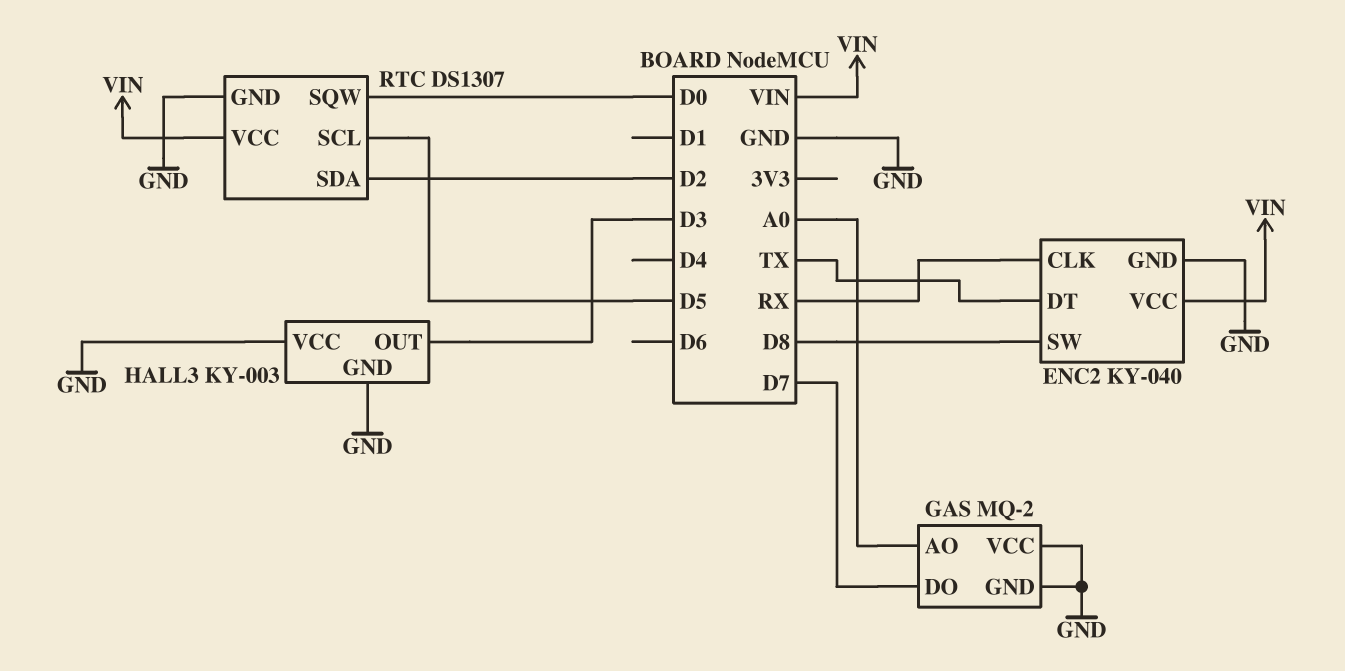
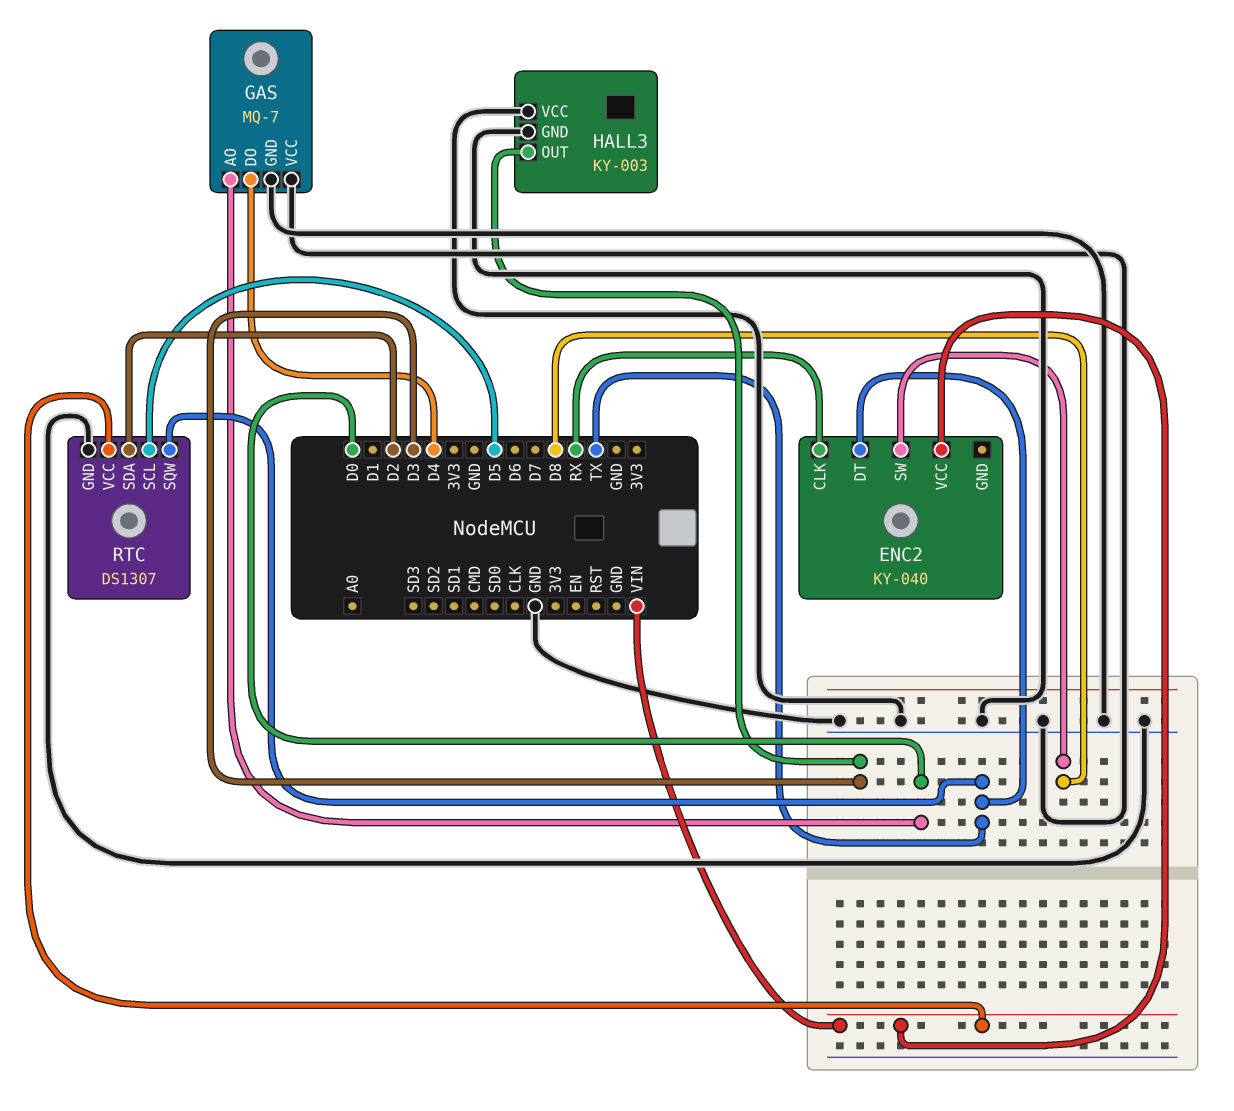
ENC2 pin GND: GND -> none
GAS: MQ-2 -> MQ-7
GAS pin AO: A0 -> D0
GAS pin DO: D7 -> D4
RTC pin SQW: D0 -> TX

